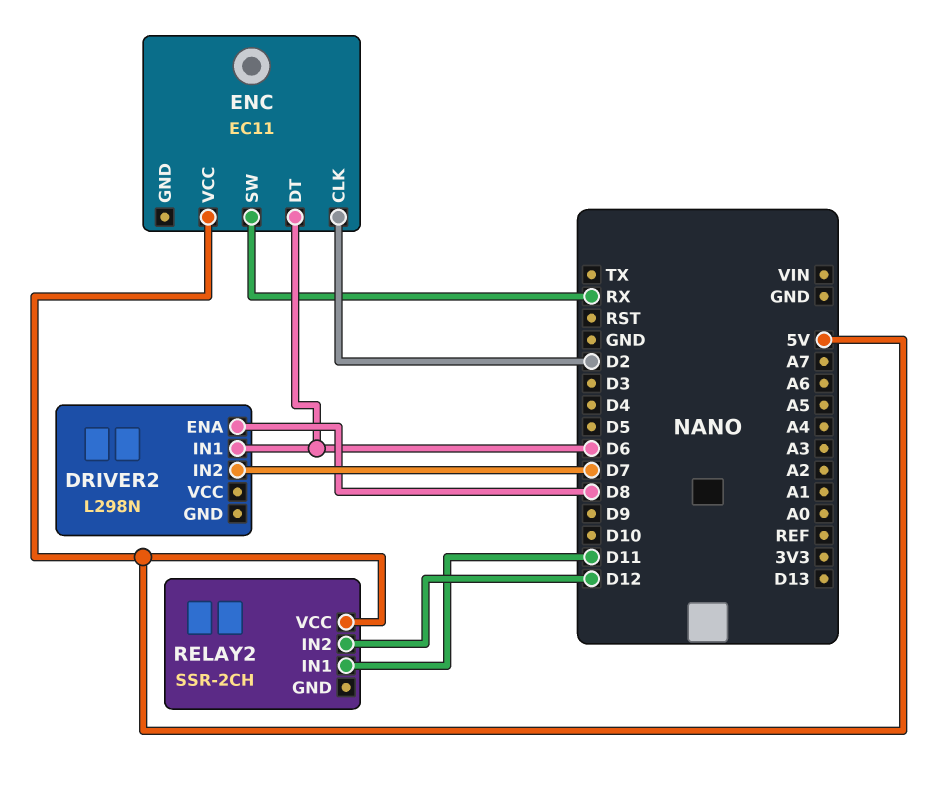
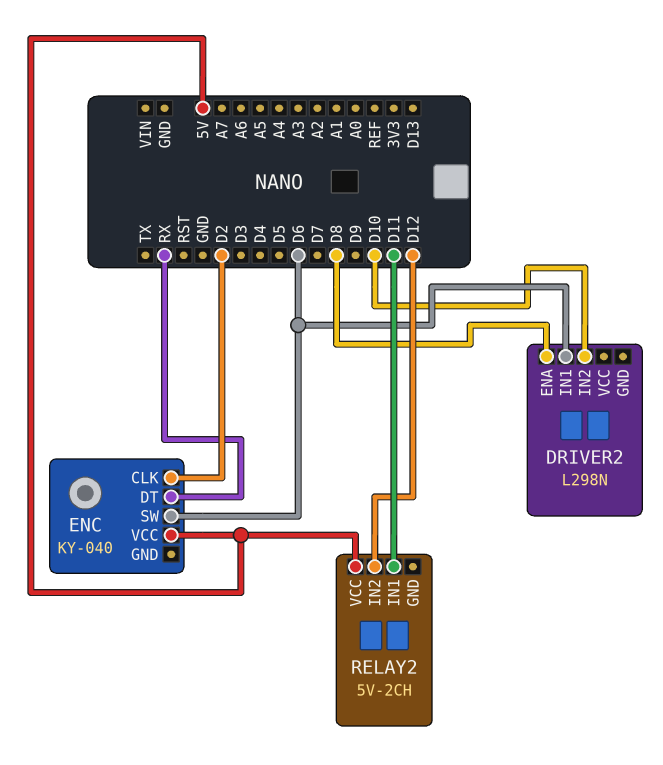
DRIVER2 pin IN2: D7 -> D10
ENC: EC11 -> KY-040
ENC pin DT: D6 -> RX
ENC pin SW: RX -> D6
RELAY2: SSR-2CH -> 5V-2CH

